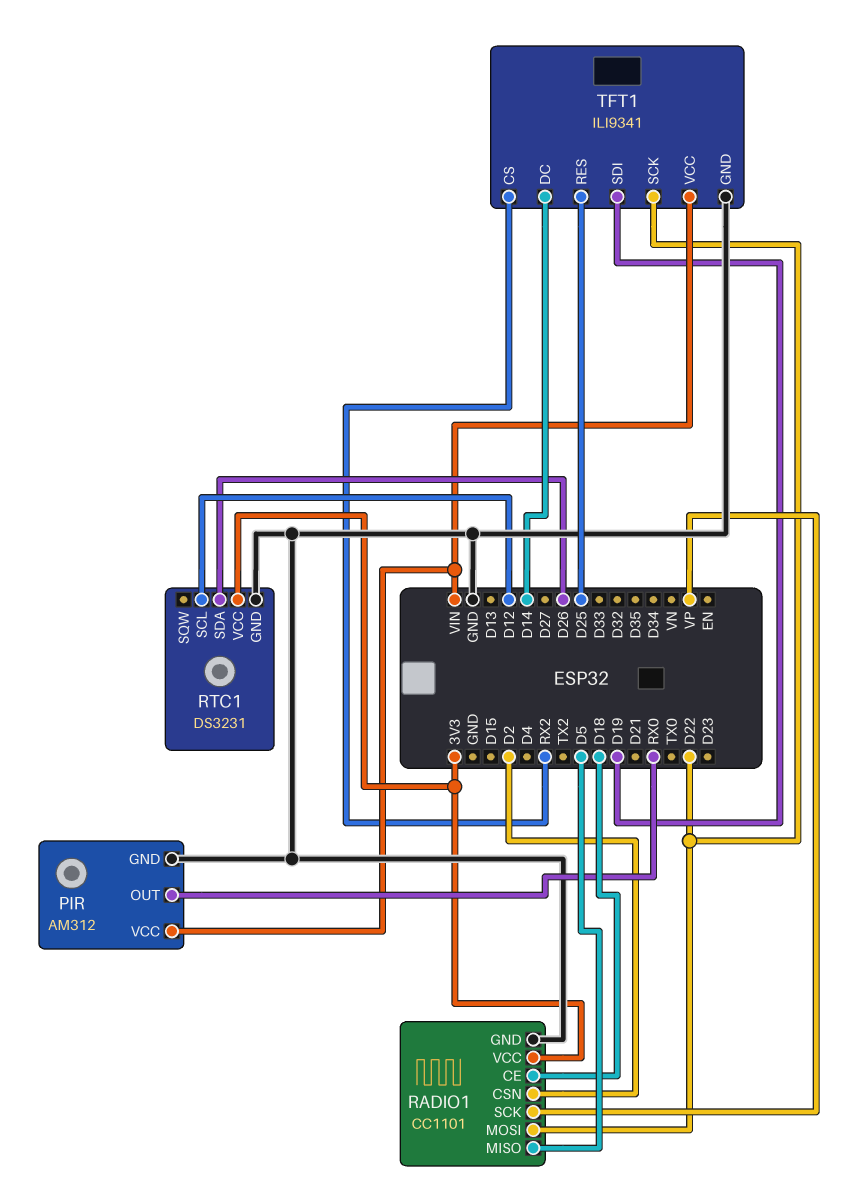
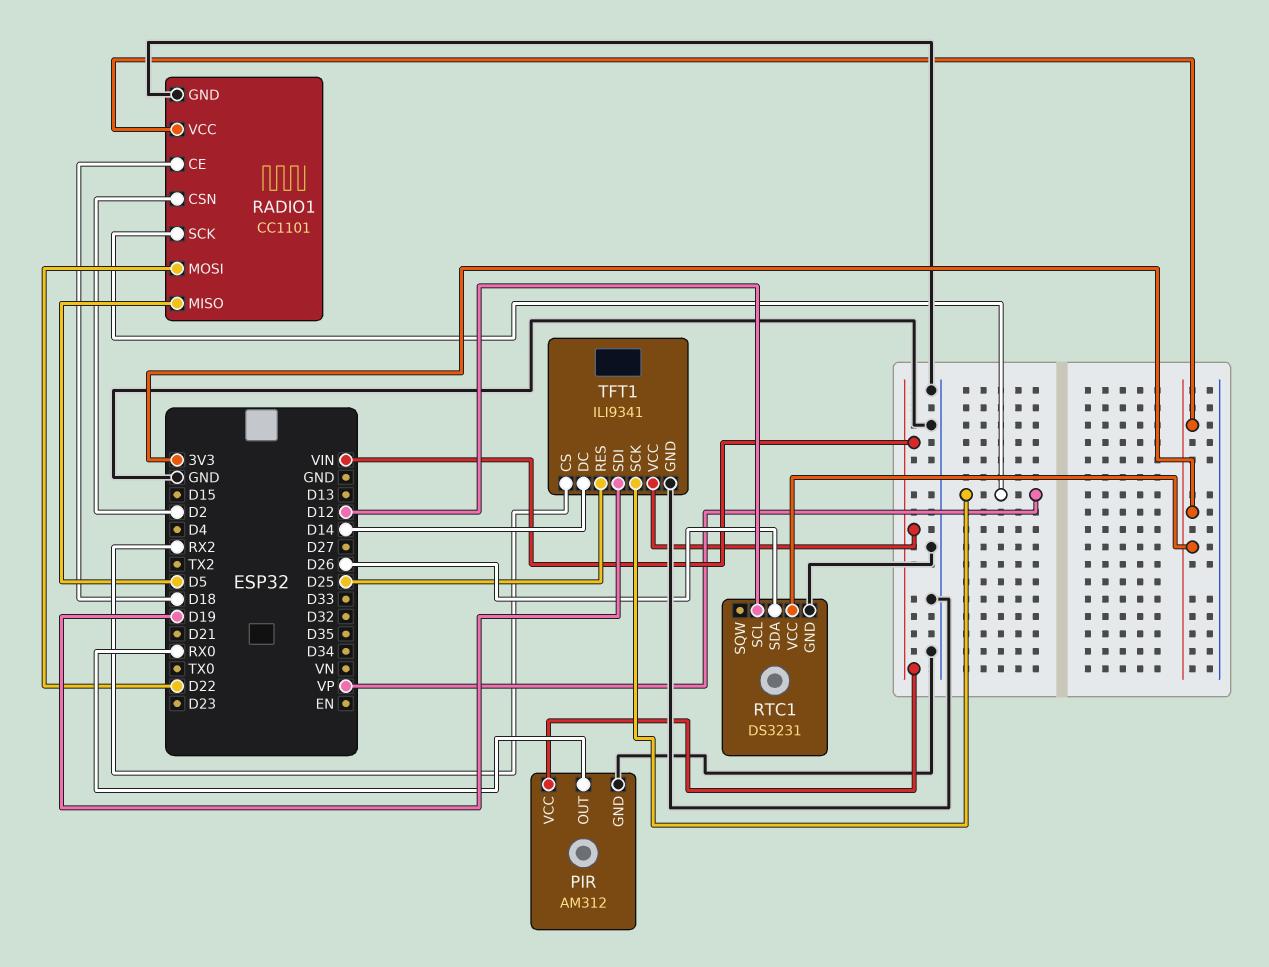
TFT1 pin SCK: D22 -> VP

